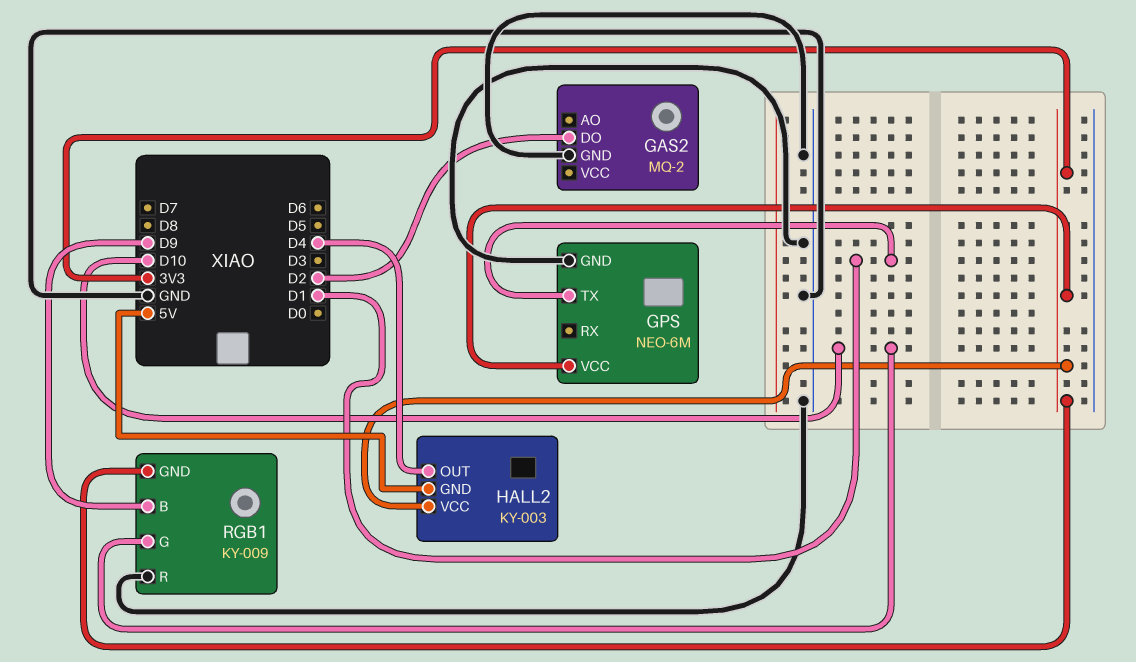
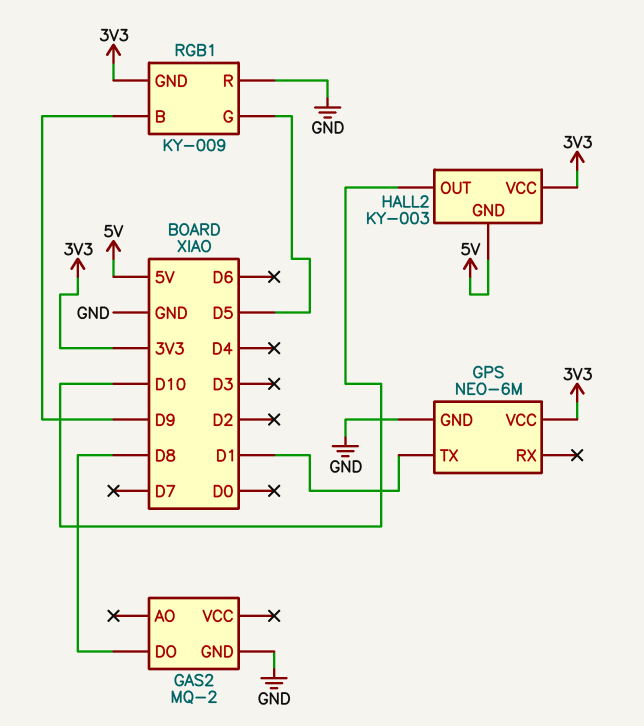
GAS2 pin DO: D2 -> D8
HALL2 pin OUT: D4 -> D10
RGB1 pin G: D10 -> D5

